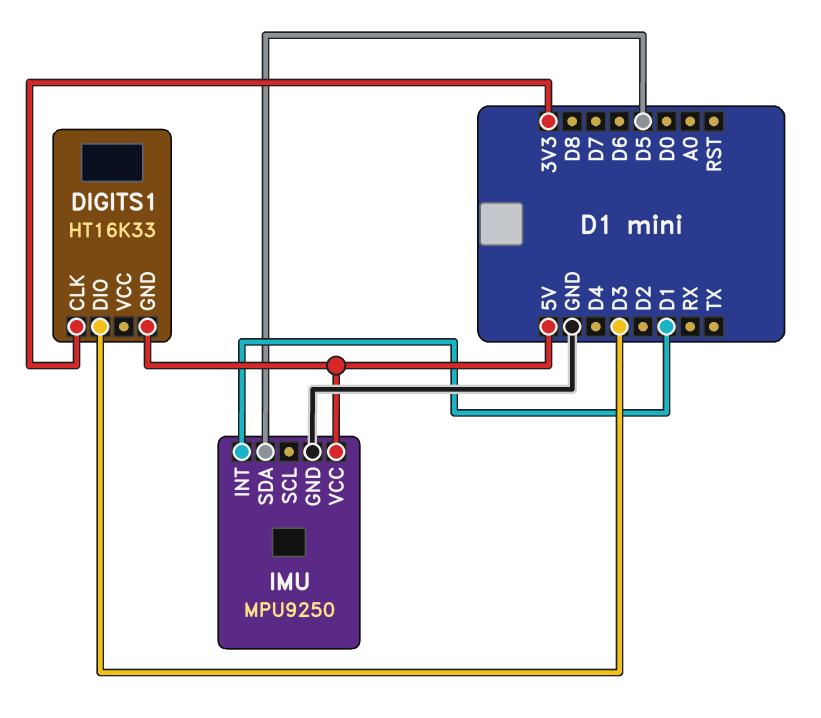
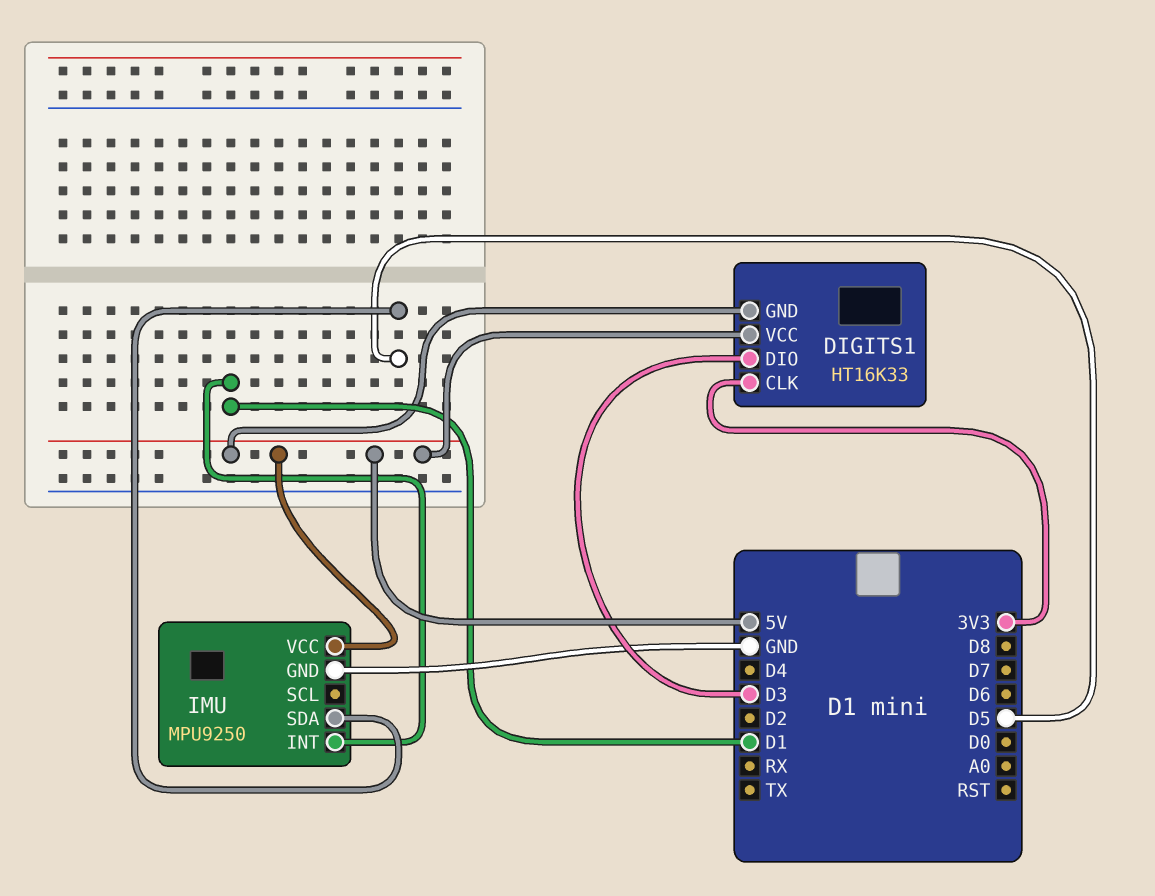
DIGITS1 pin VCC: none -> 5V

